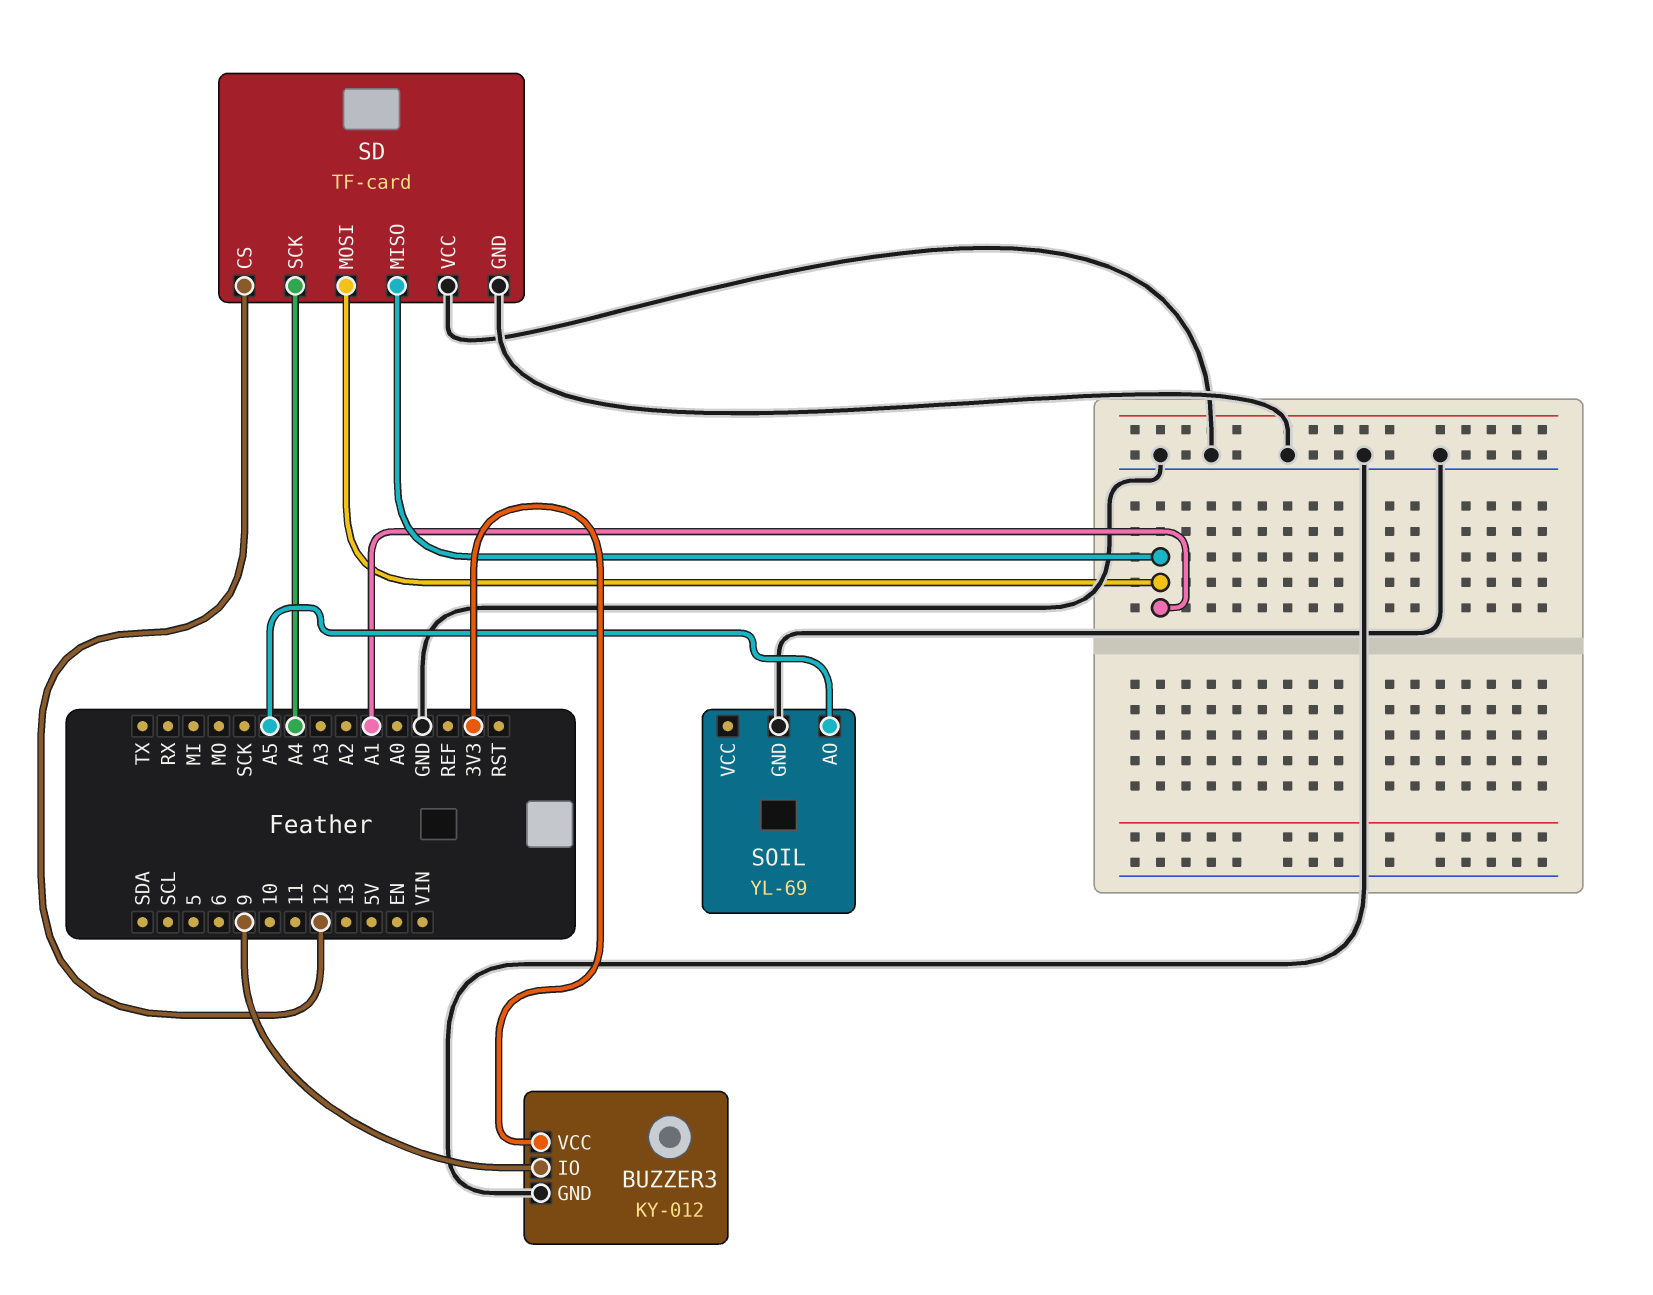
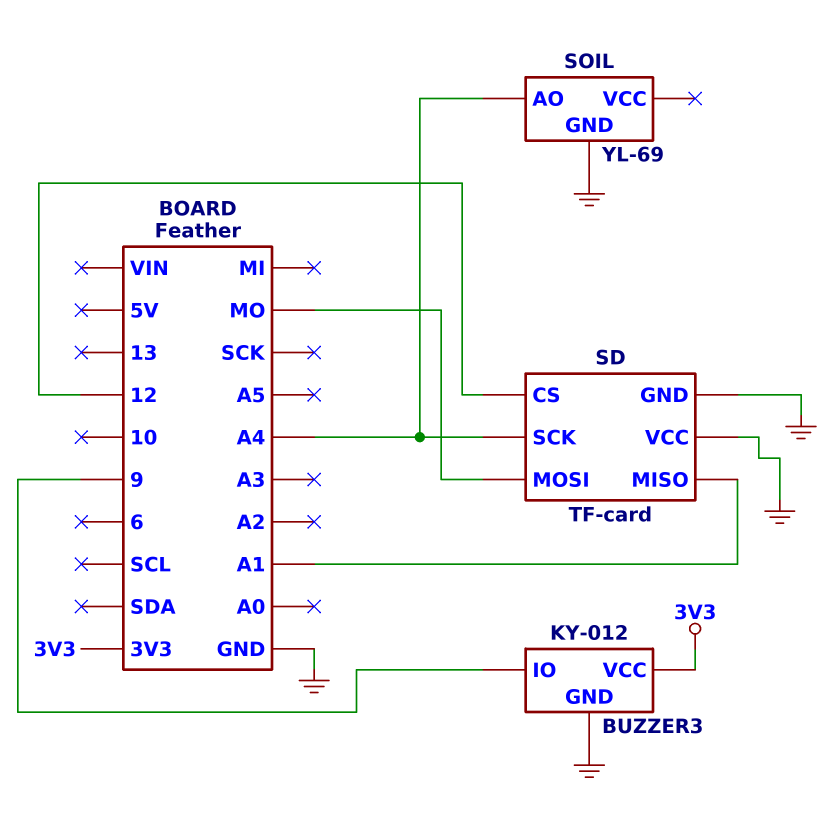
SD pin MOSI: A1 -> MO
SOIL pin AO: A5 -> A4

